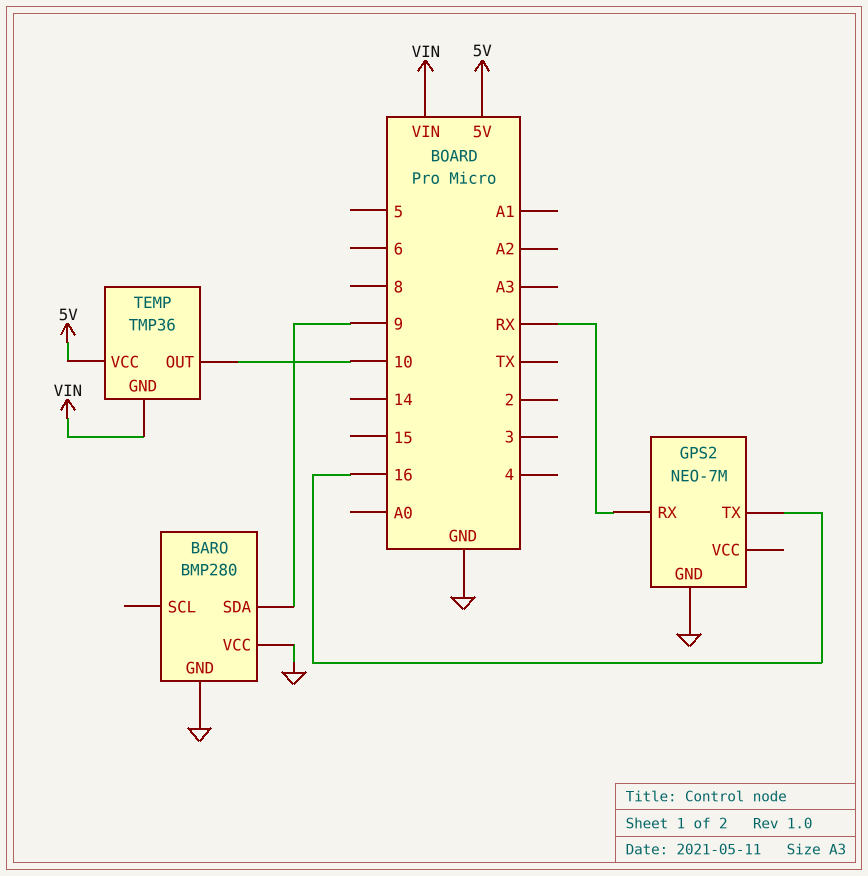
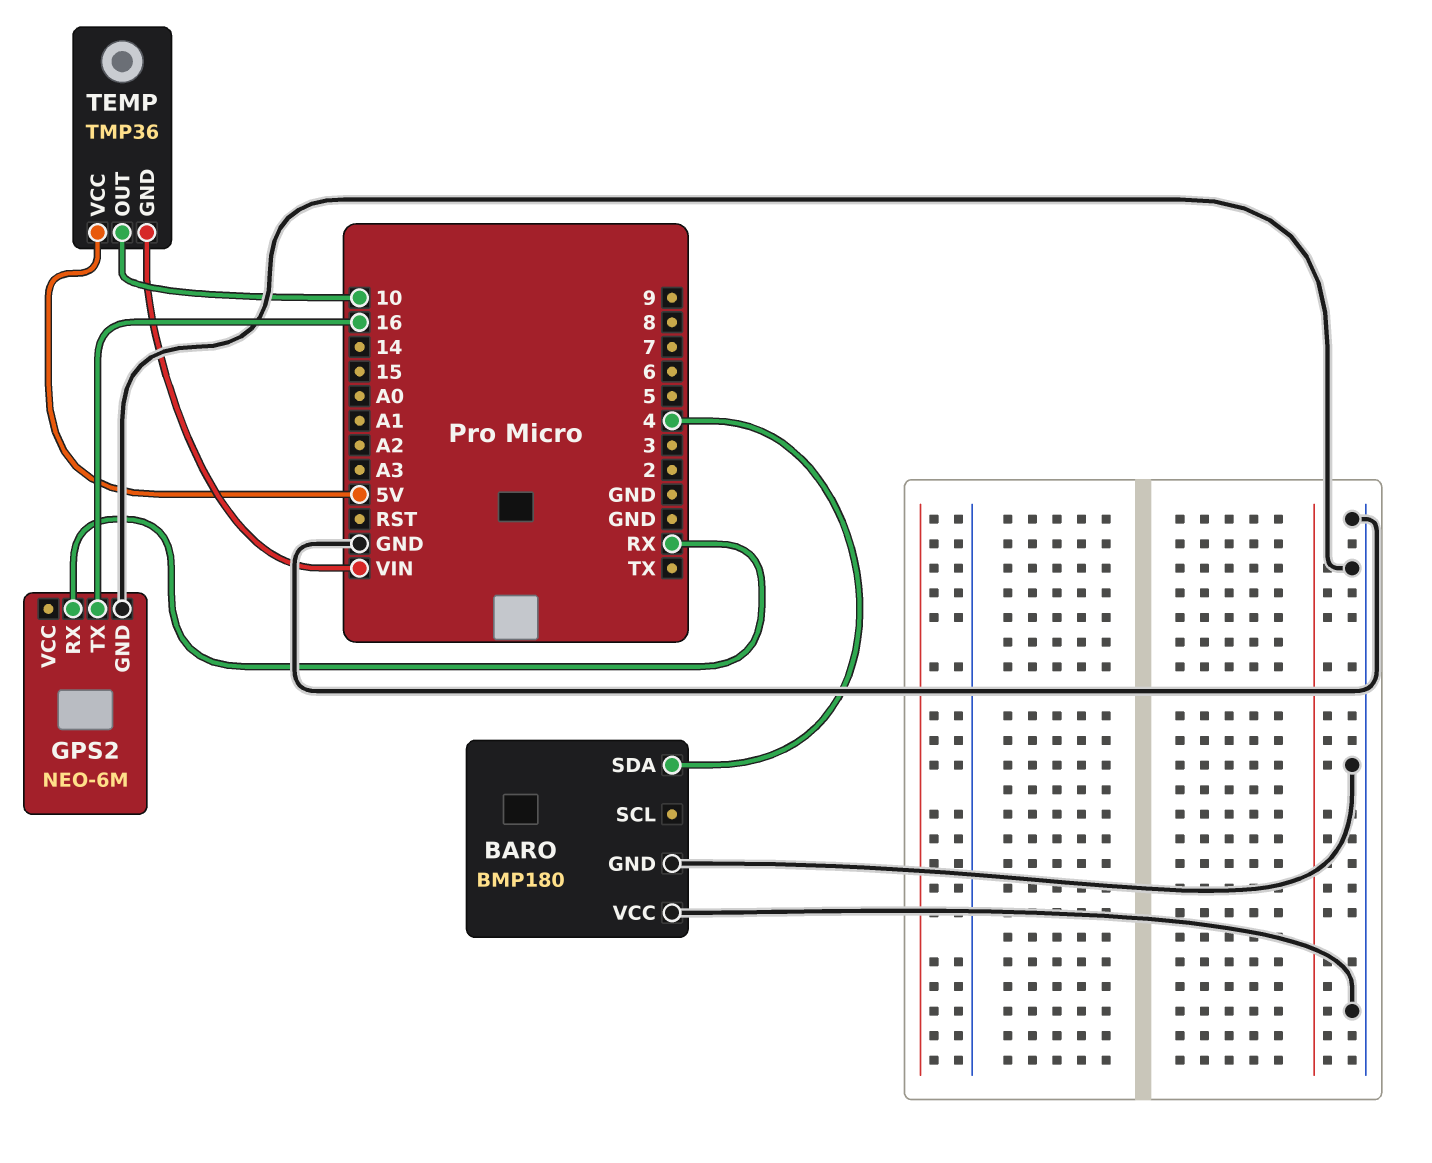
BARO: BMP280 -> BMP180
BARO pin SDA: 9 -> 4
GPS2: NEO-7M -> NEO-6M

